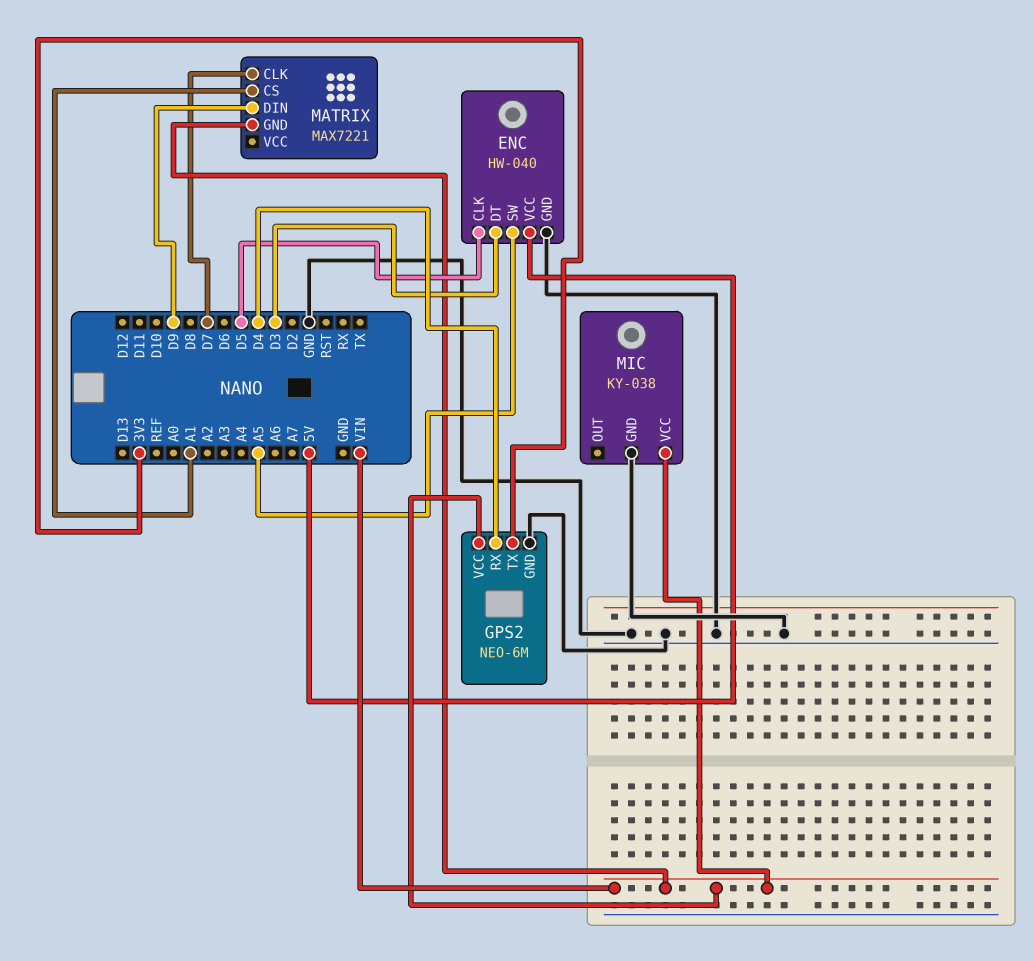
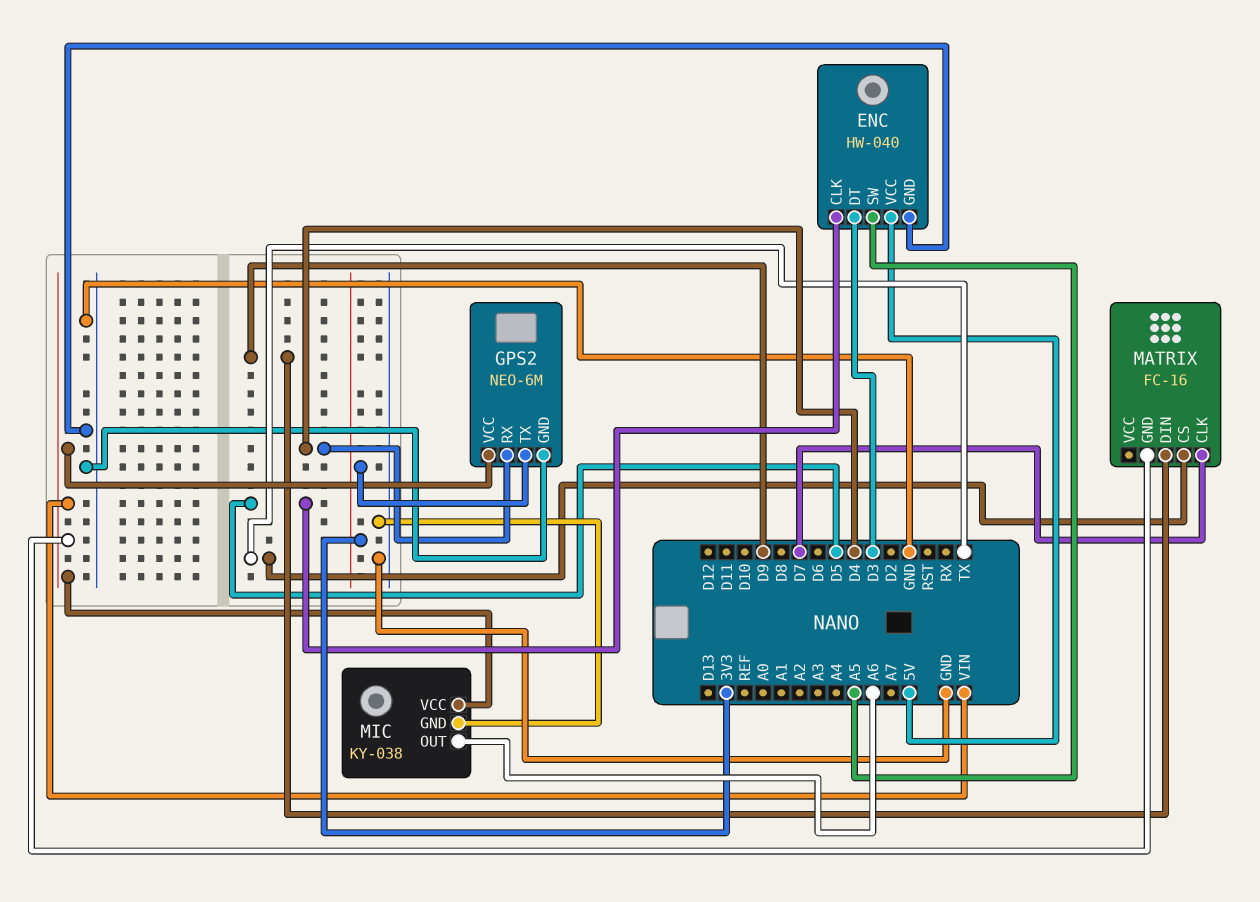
MATRIX: MAX7221 -> FC-16
MATRIX pin CS: A1 -> TX
MIC pin OUT: none -> A6

